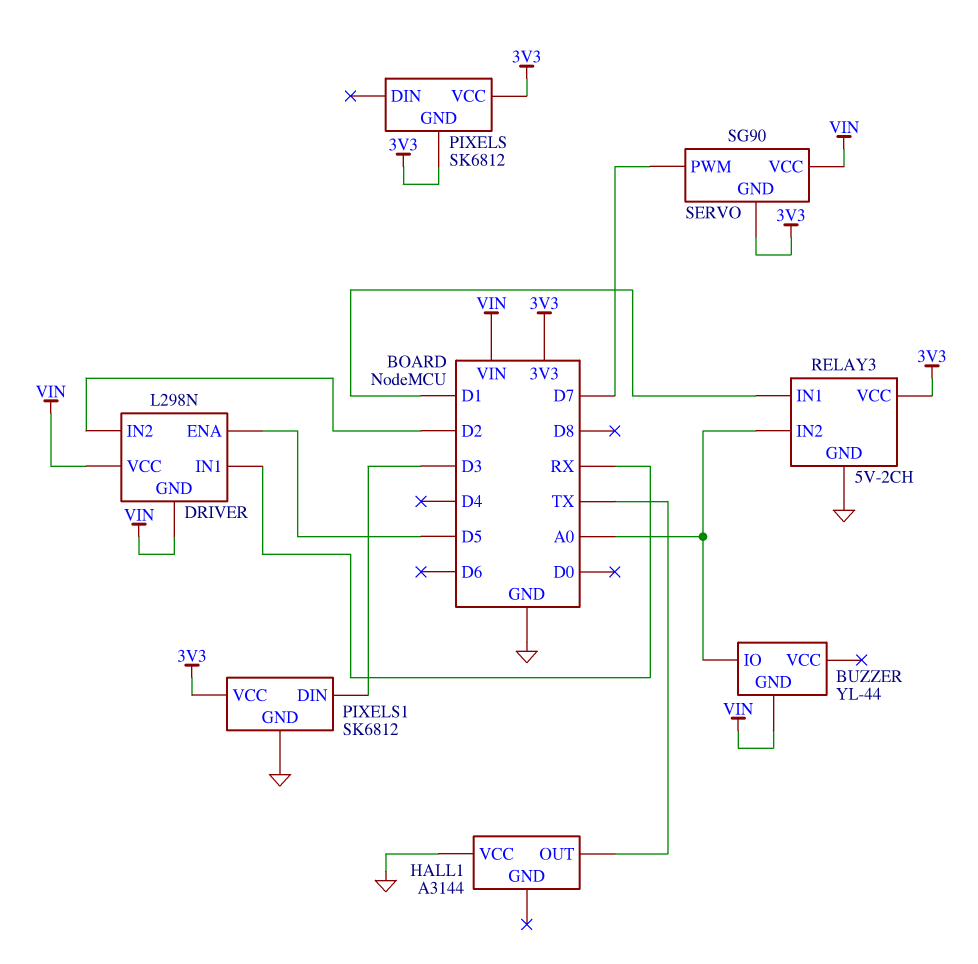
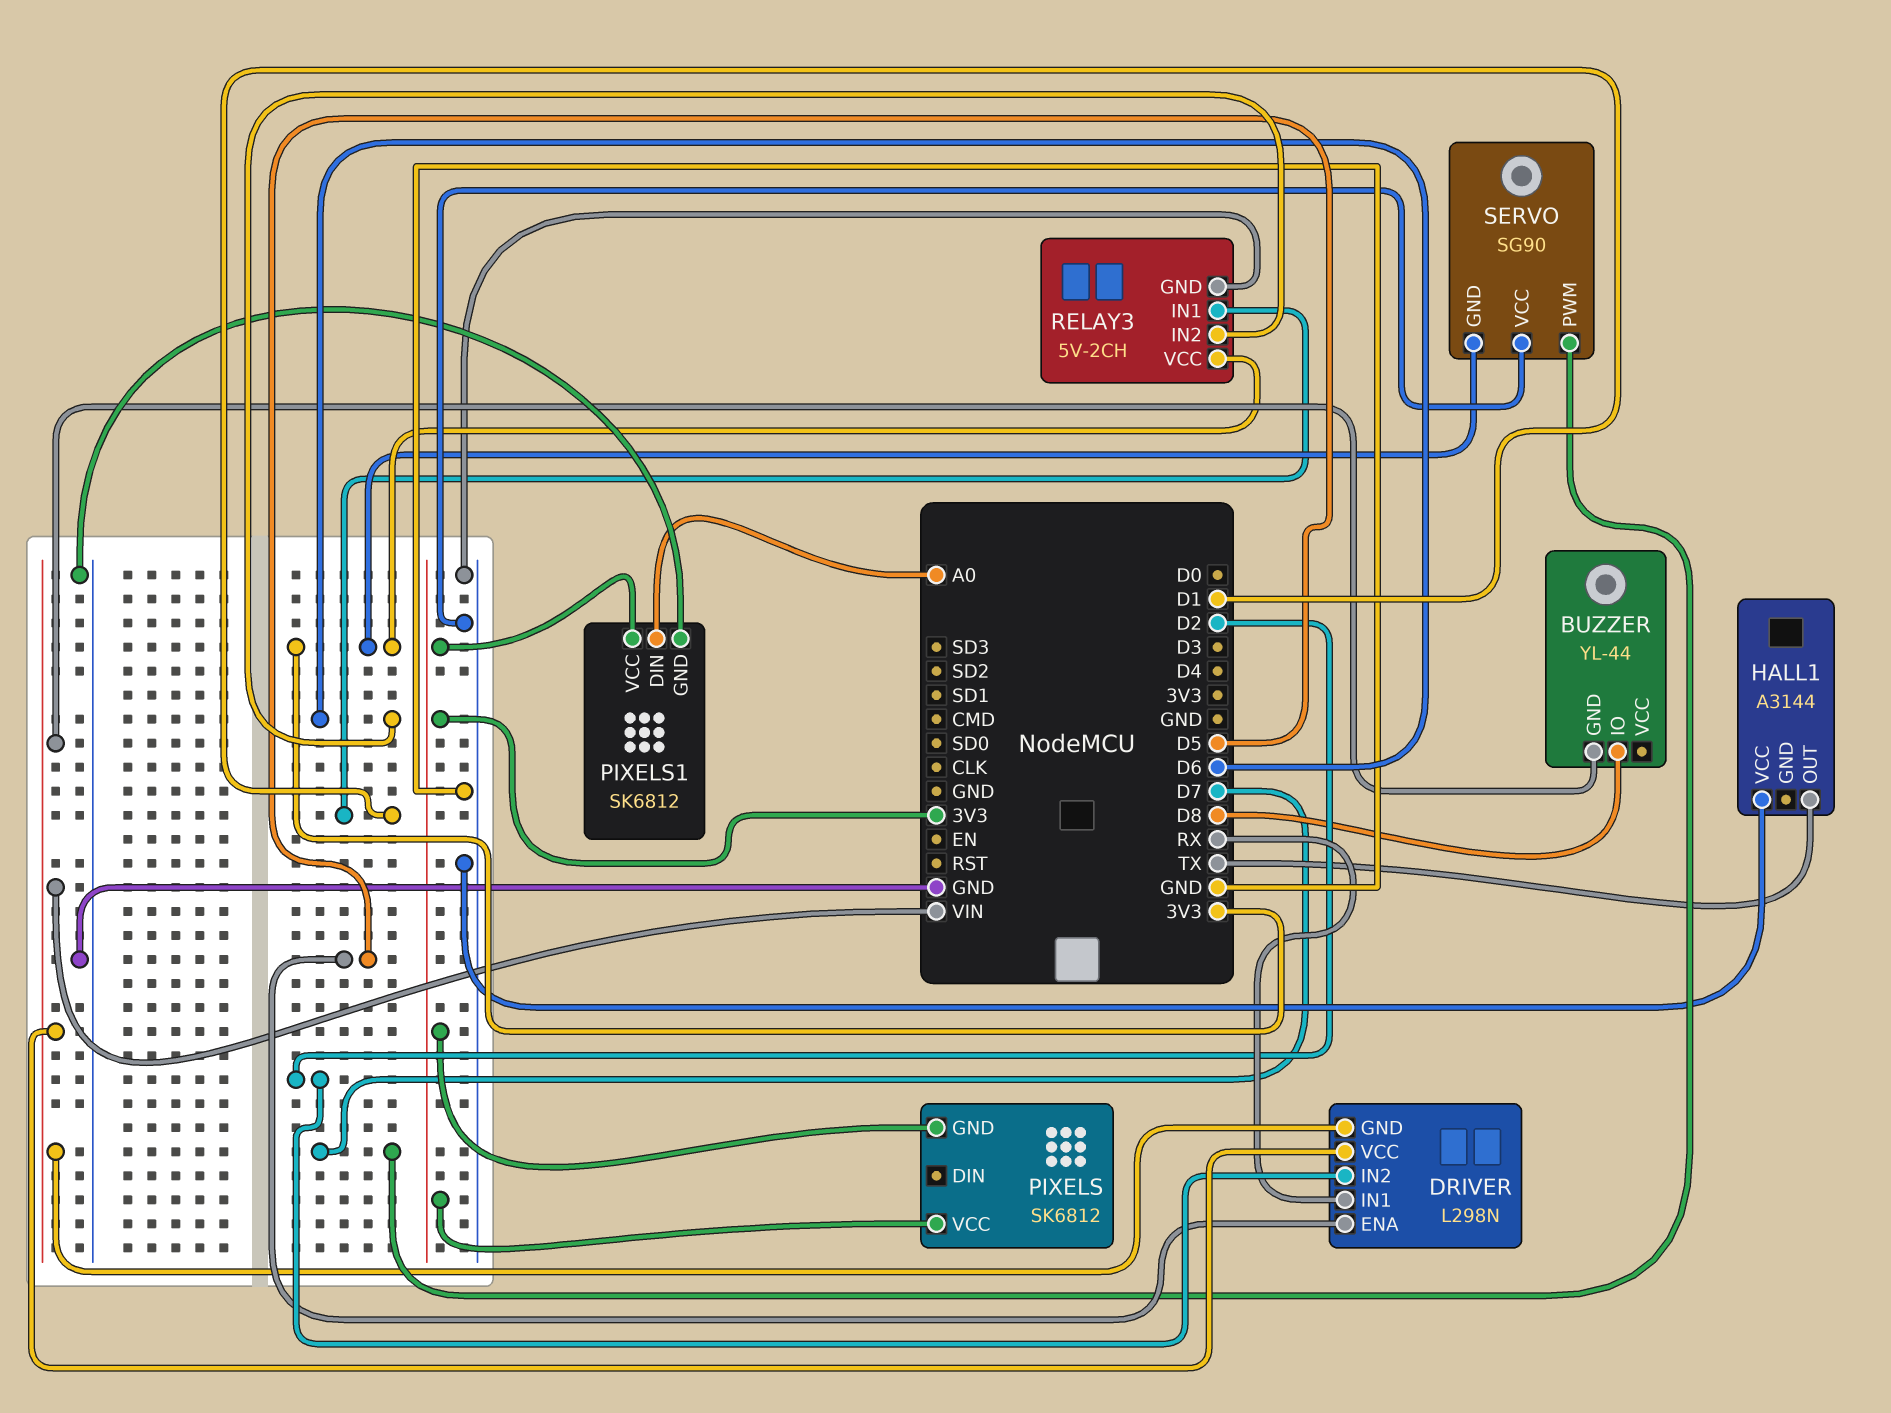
BUZZER pin IO: A0 -> D8
PIXELS1 pin DIN: D3 -> A0
RELAY3 pin IN2: A0 -> D6
SERVO pin VCC: VIN -> GND

